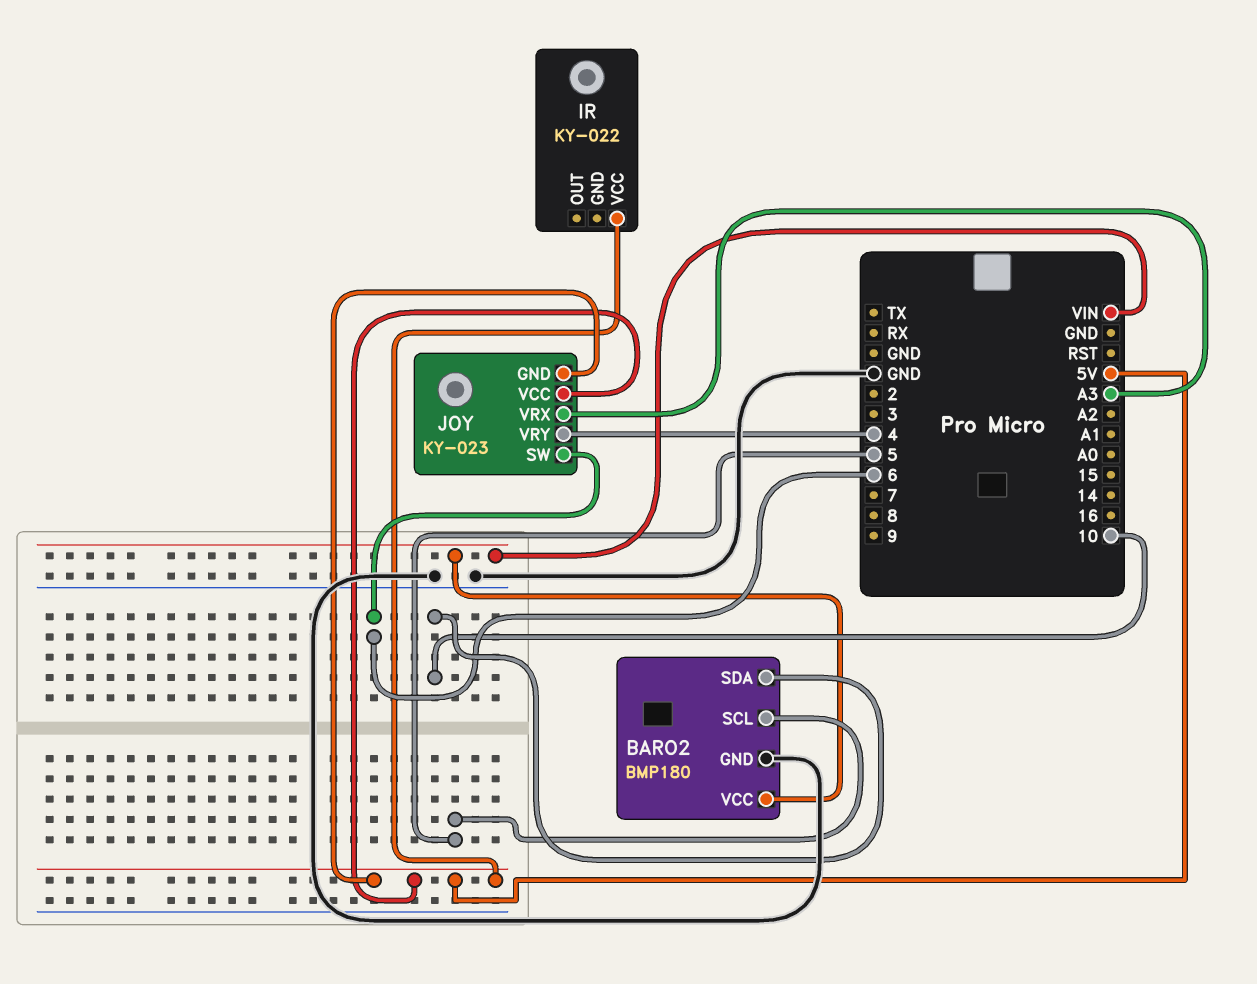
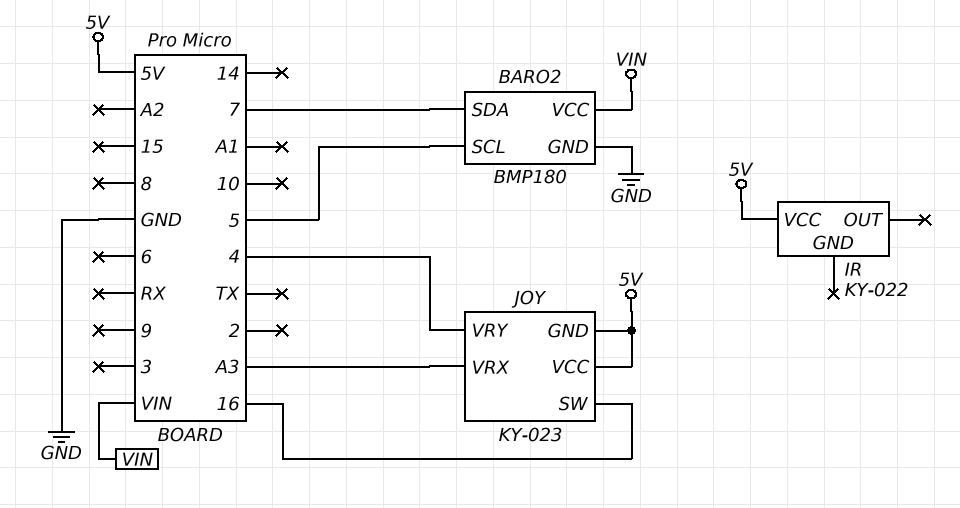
BARO2 pin SDA: 10 -> 7
JOY pin SW: 6 -> 16

